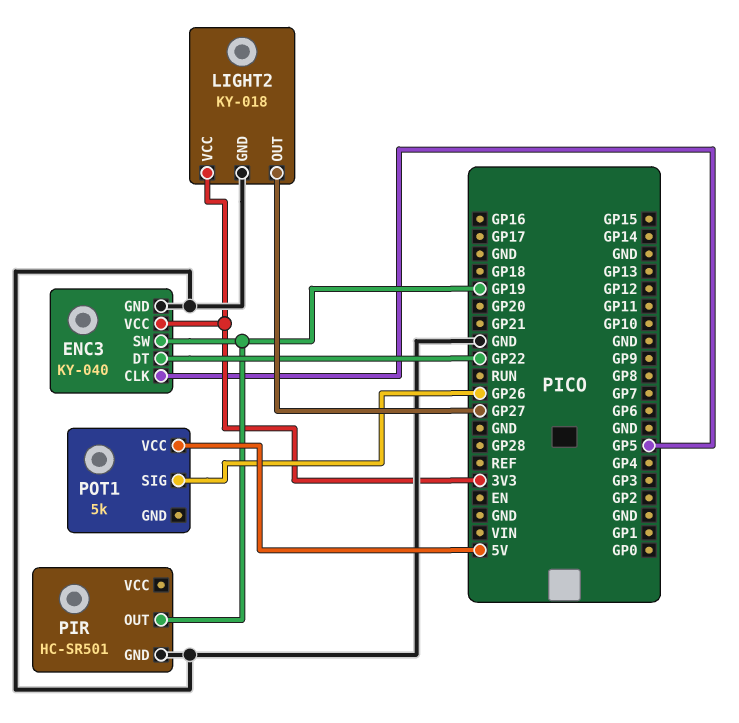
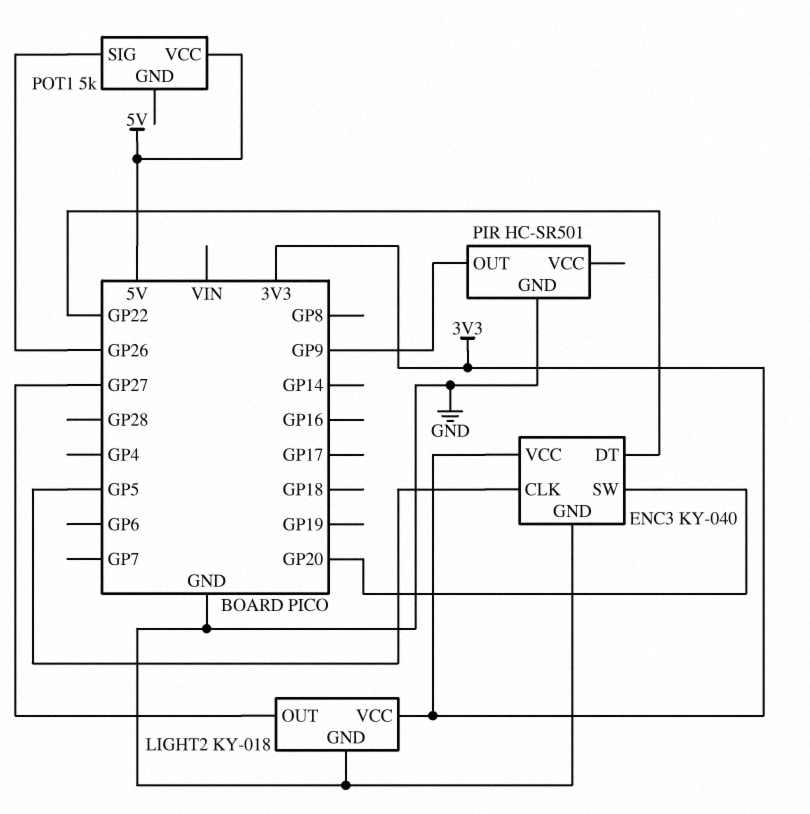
ENC3 pin SW: GP19 -> GP20
PIR pin OUT: GP19 -> GP9

